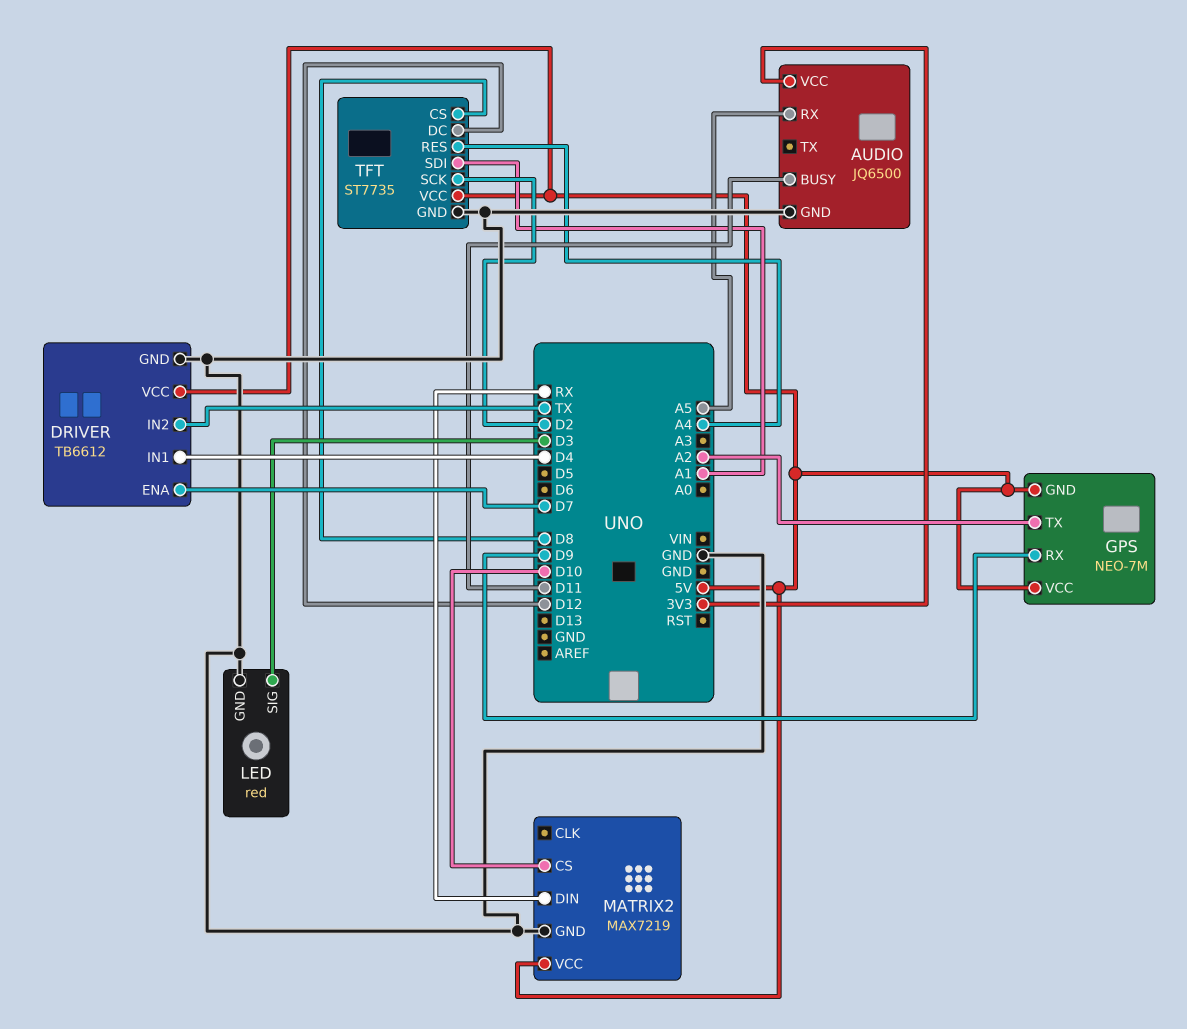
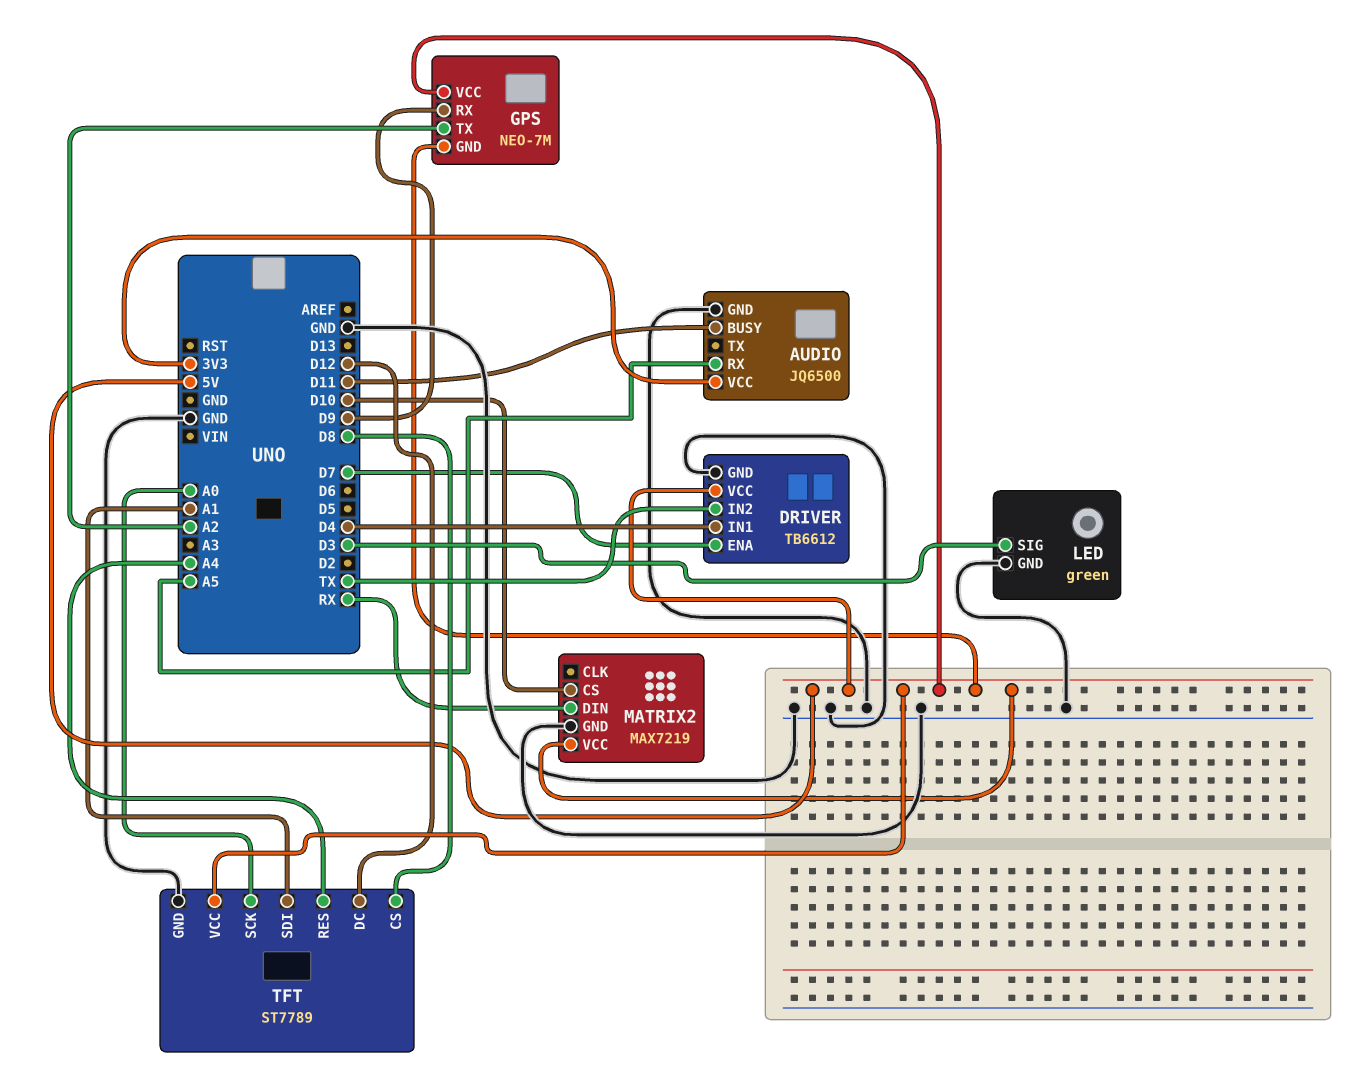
LED: red -> green
TFT: ST7735 -> ST7789
TFT pin SCK: D2 -> A0

